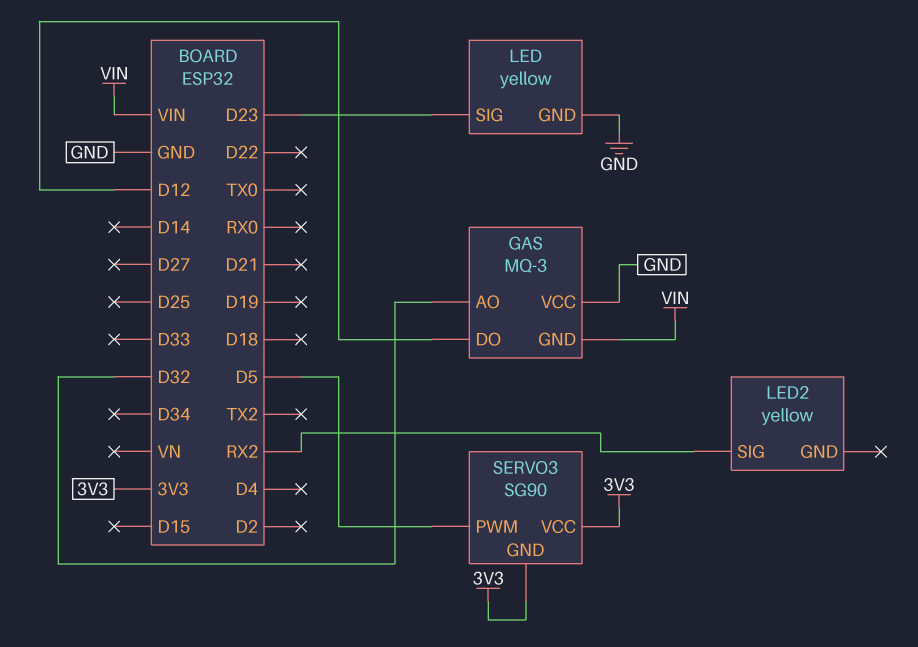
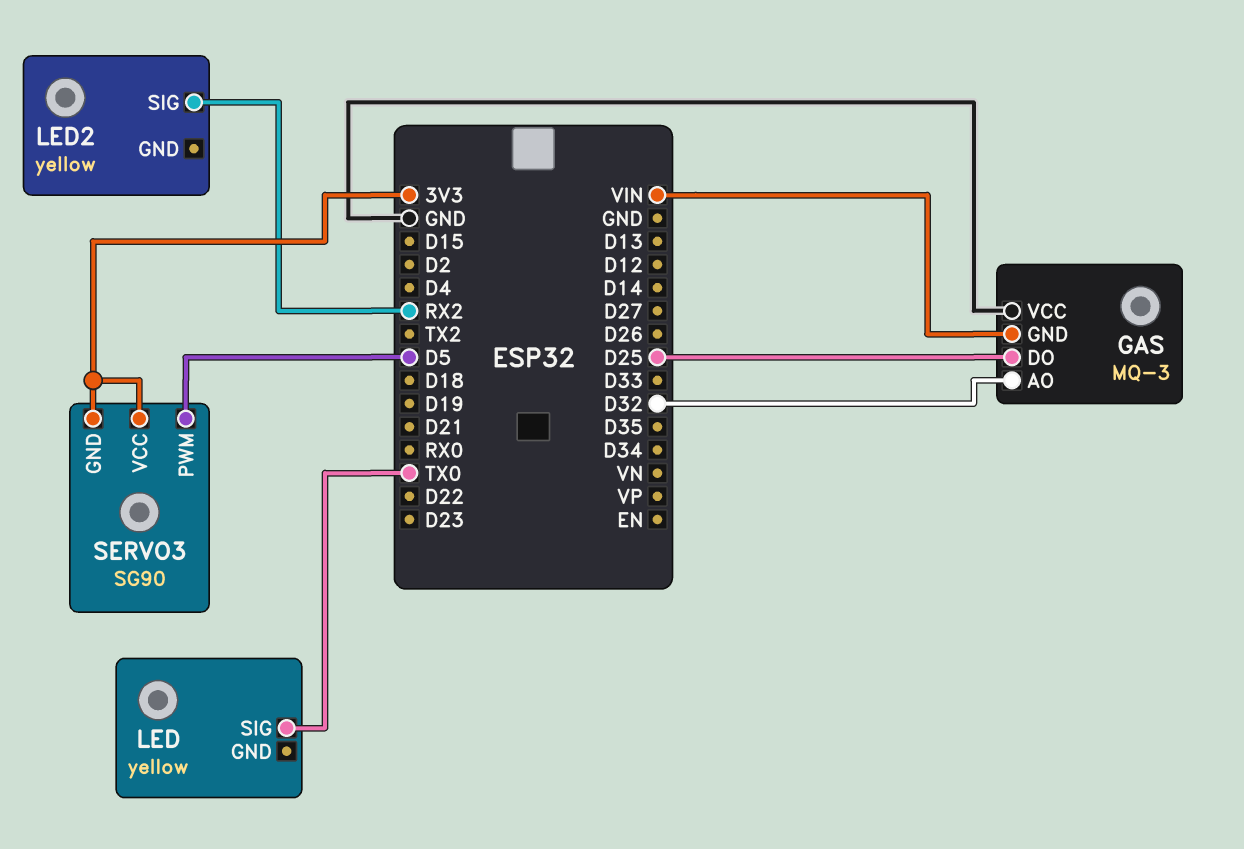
GAS pin DO: D12 -> D25
LED pin GND: GND -> none
LED pin SIG: D23 -> TX0

